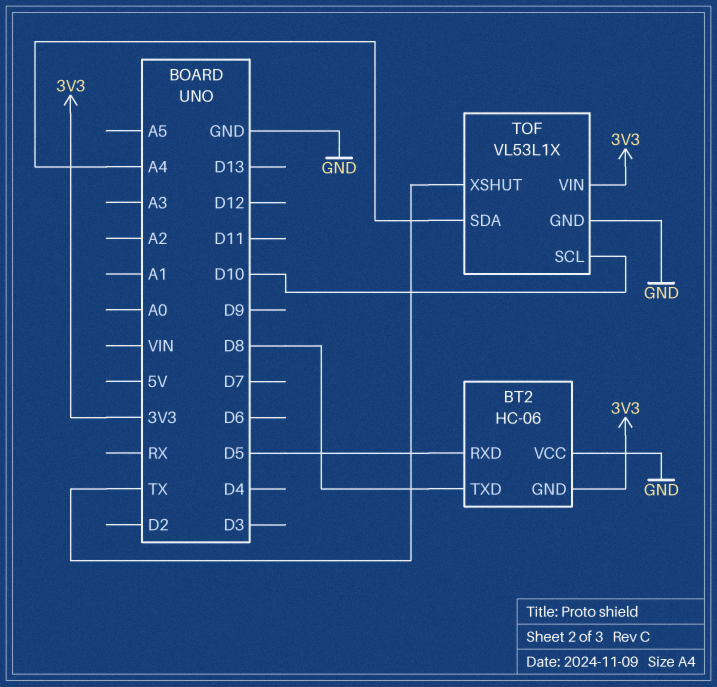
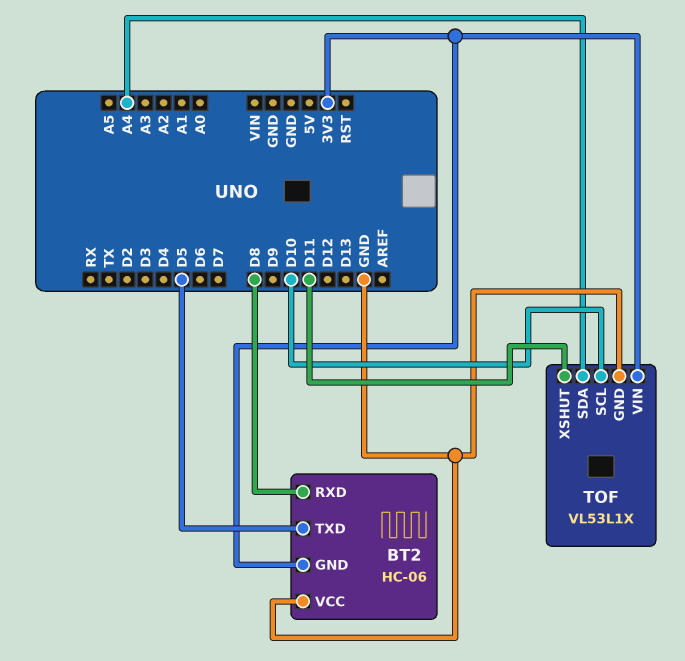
BT2 pin RXD: D5 -> D8
BT2 pin TXD: D8 -> D5
TOF pin XSHUT: TX -> D11

